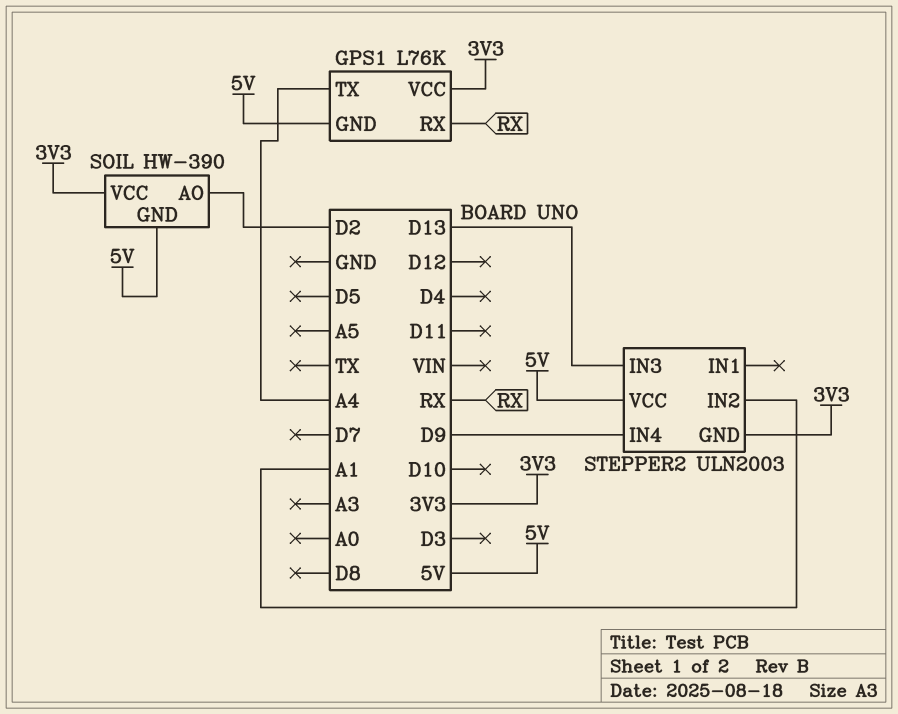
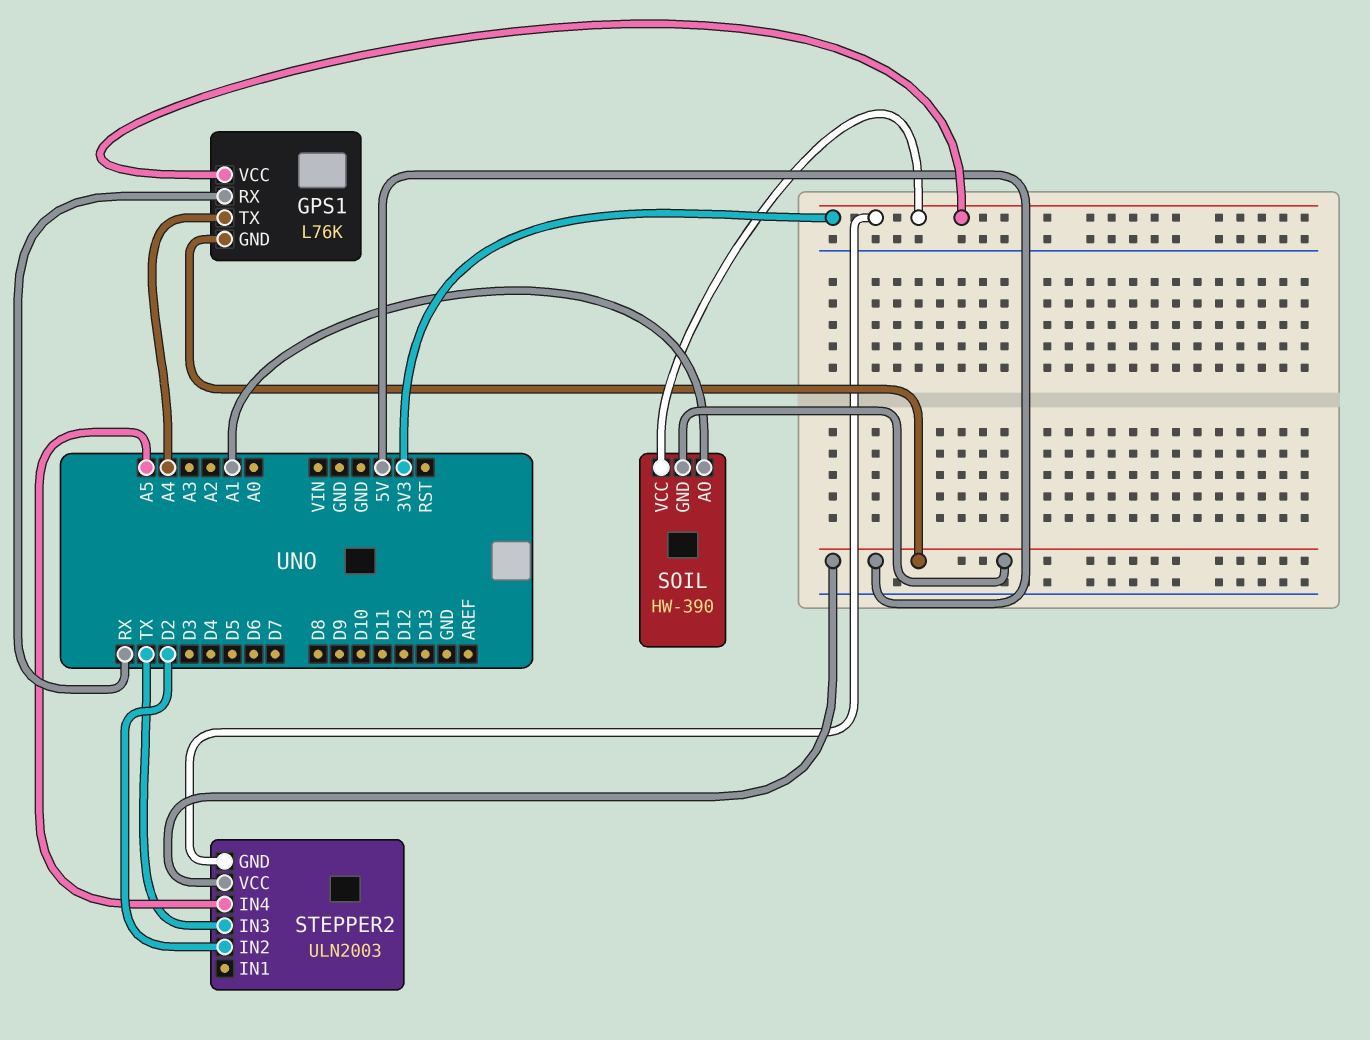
SOIL pin AO: D2 -> A1
STEPPER2 pin IN2: A1 -> D2
STEPPER2 pin IN3: D13 -> TX
STEPPER2 pin IN4: D9 -> A5

